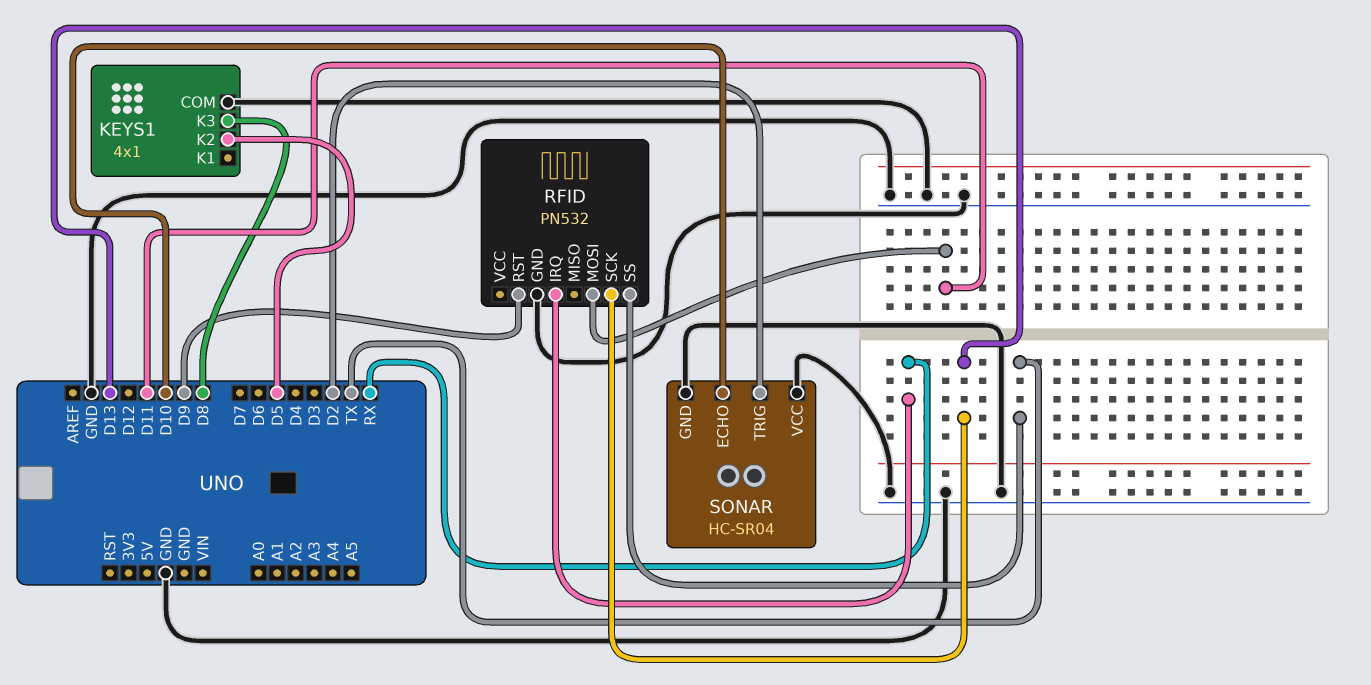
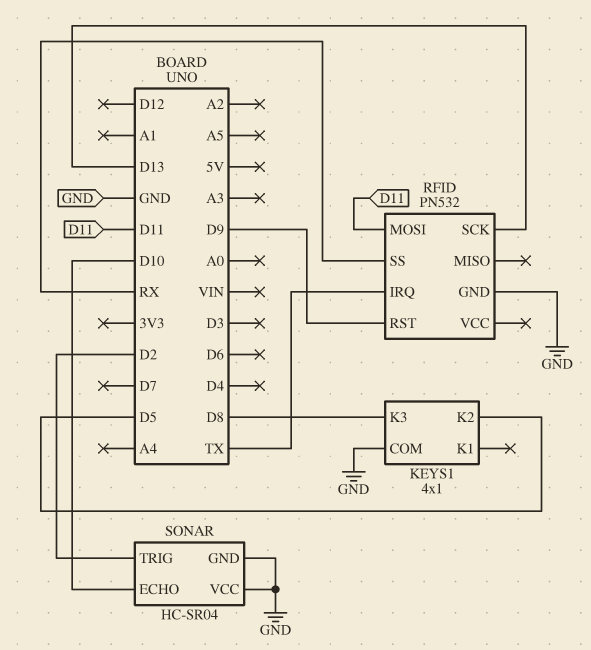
RFID pin IRQ: RX -> TX
RFID pin SS: TX -> RX

